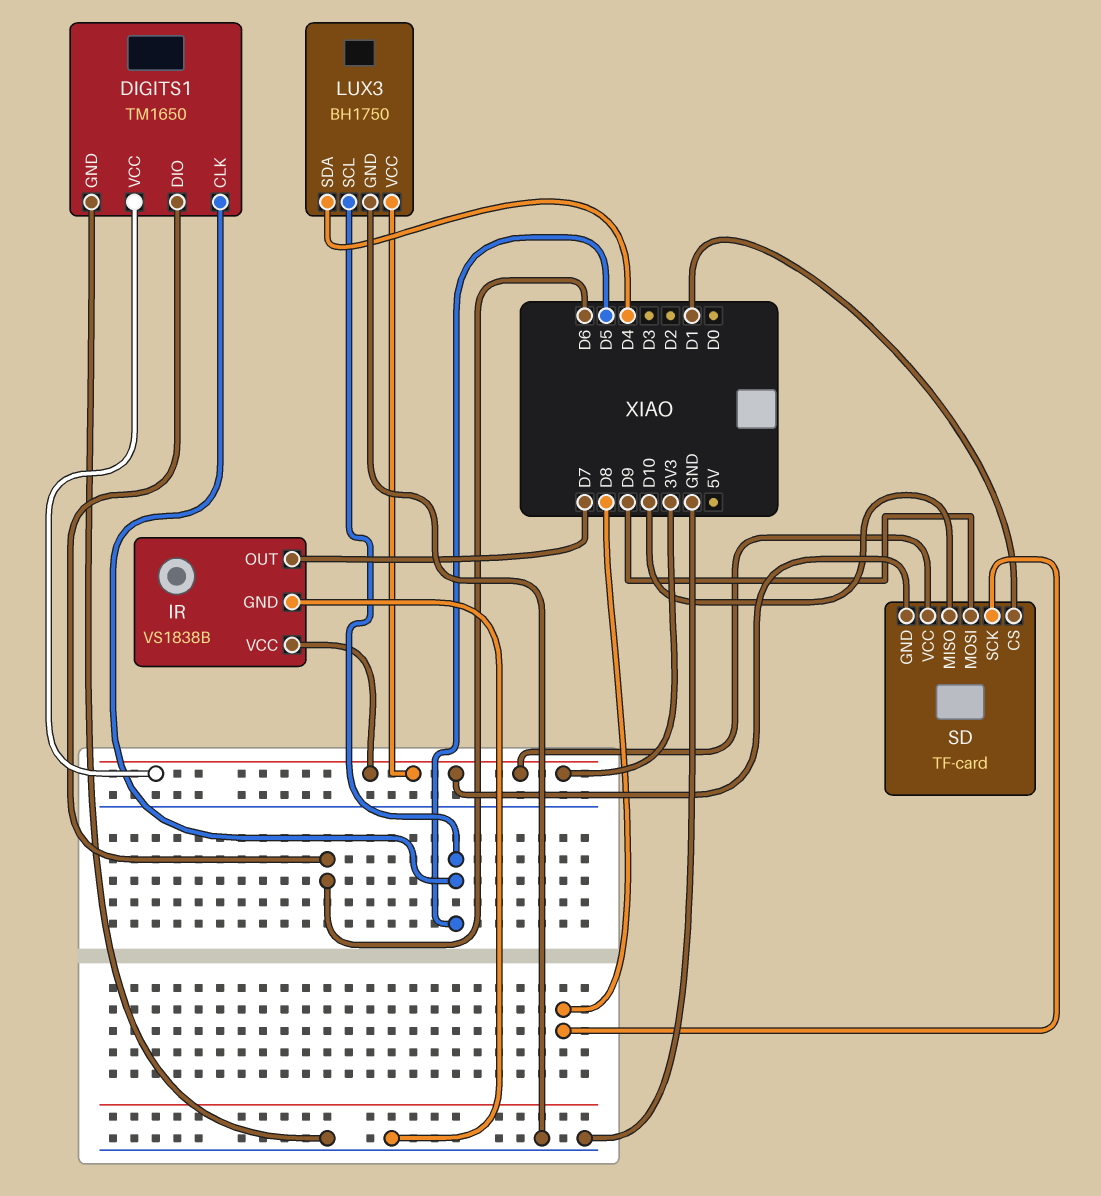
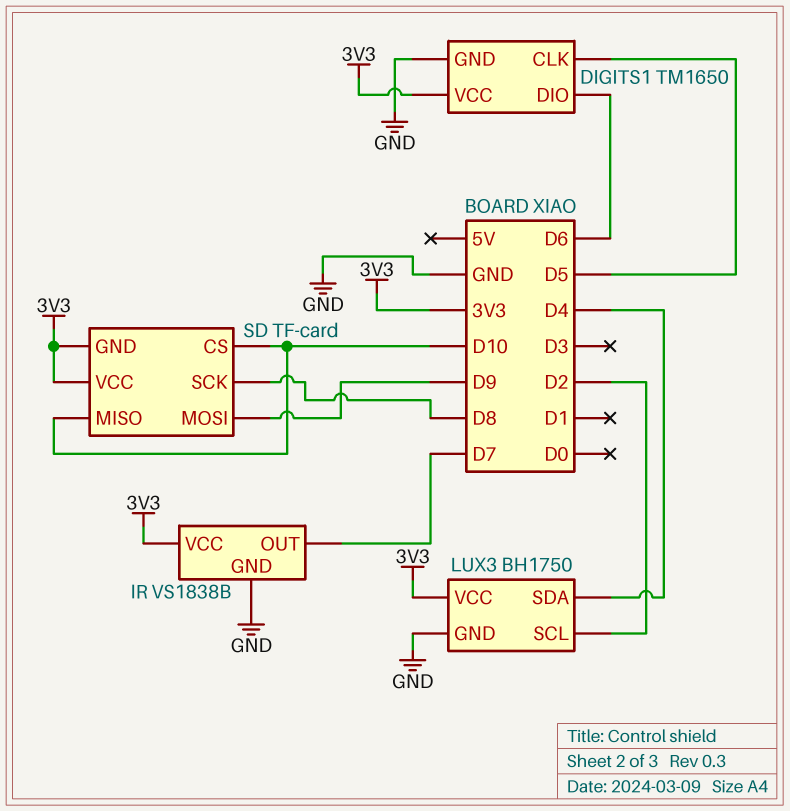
LUX3 pin SCL: D5 -> D2
SD pin CS: D1 -> D10

